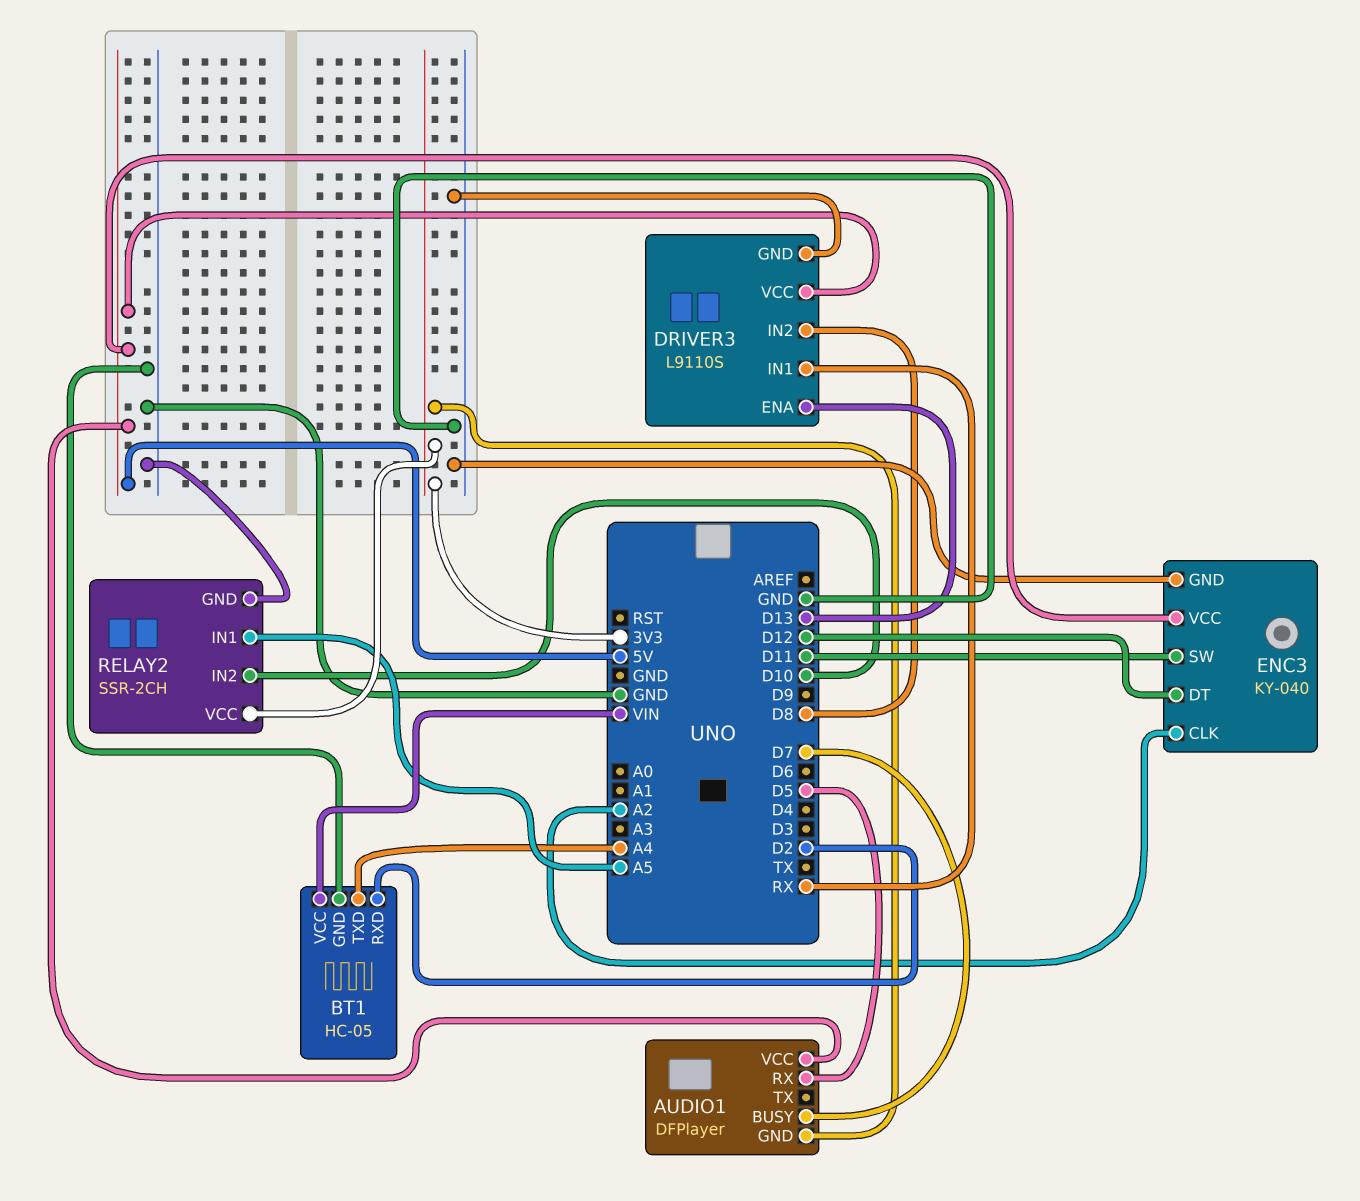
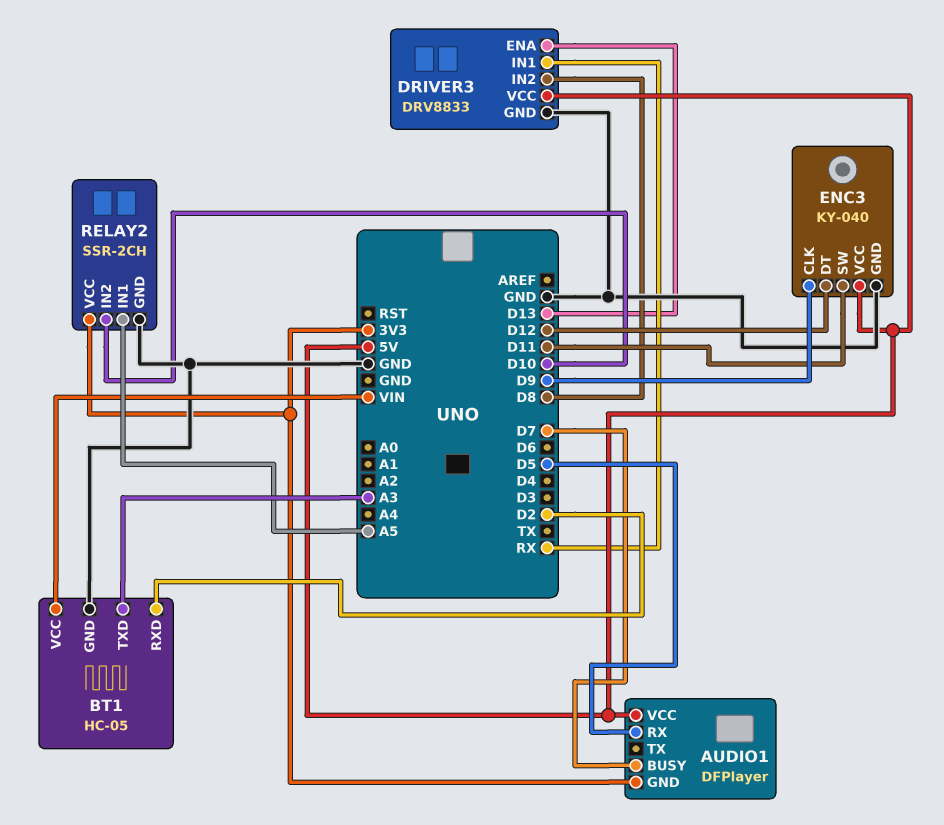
BT1 pin TXD: A4 -> A3
DRIVER3: L9110S -> DRV8833
ENC3 pin CLK: A2 -> D9

